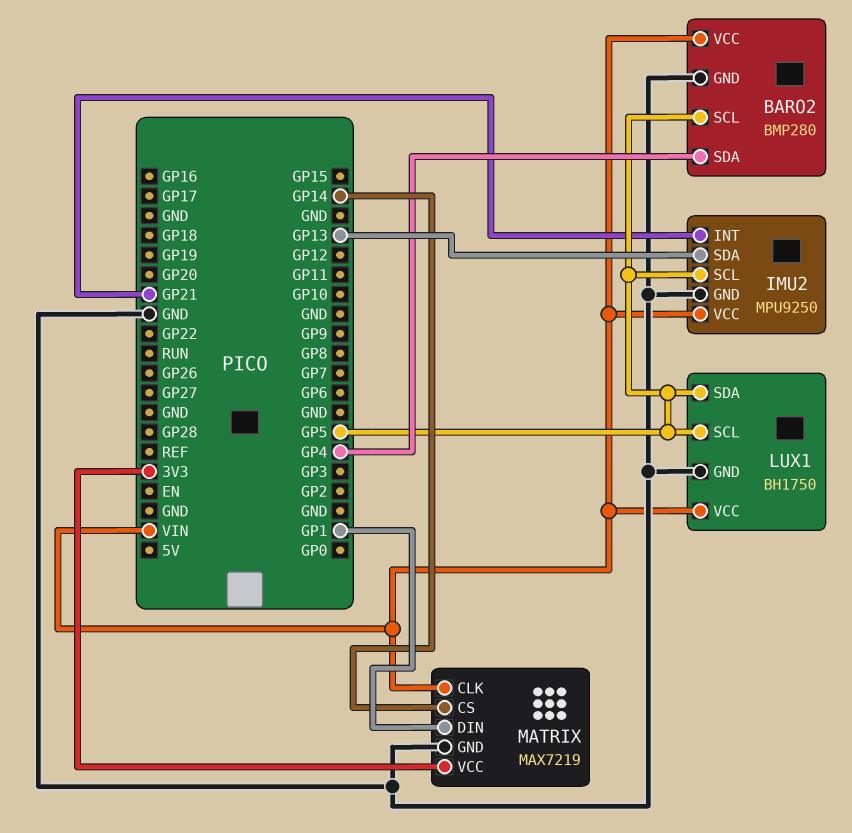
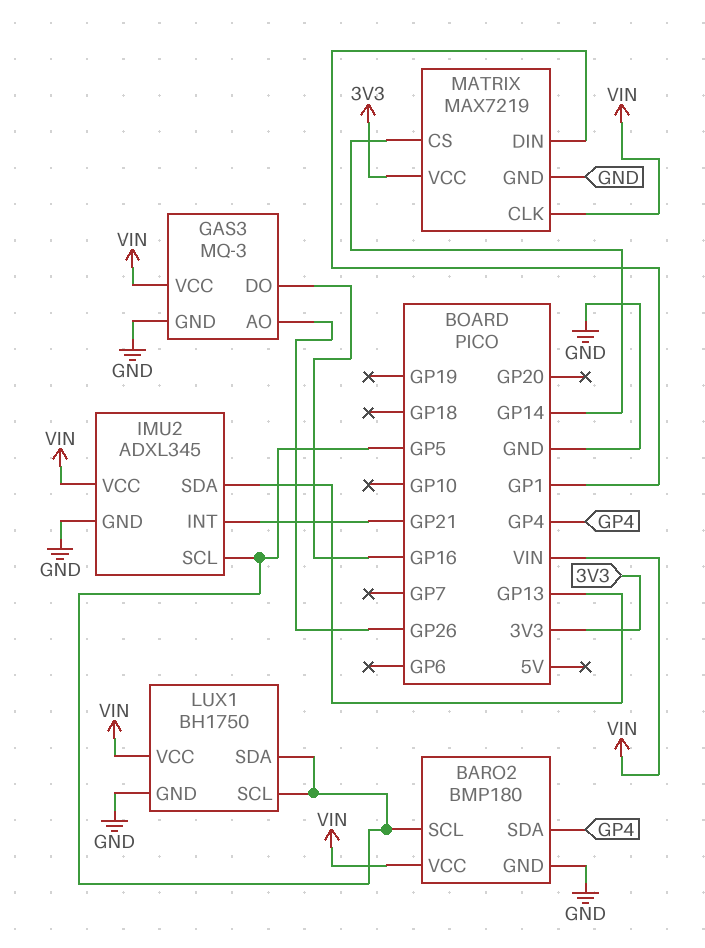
BARO2: BMP280 -> BMP180
GAS3: none -> MQ-3
GAS3 pin AO: none -> GP26
GAS3 pin DO: none -> GP16
GAS3 pin GND: none -> GND
GAS3 pin VCC: none -> VIN
IMU2: MPU9250 -> ADXL345

